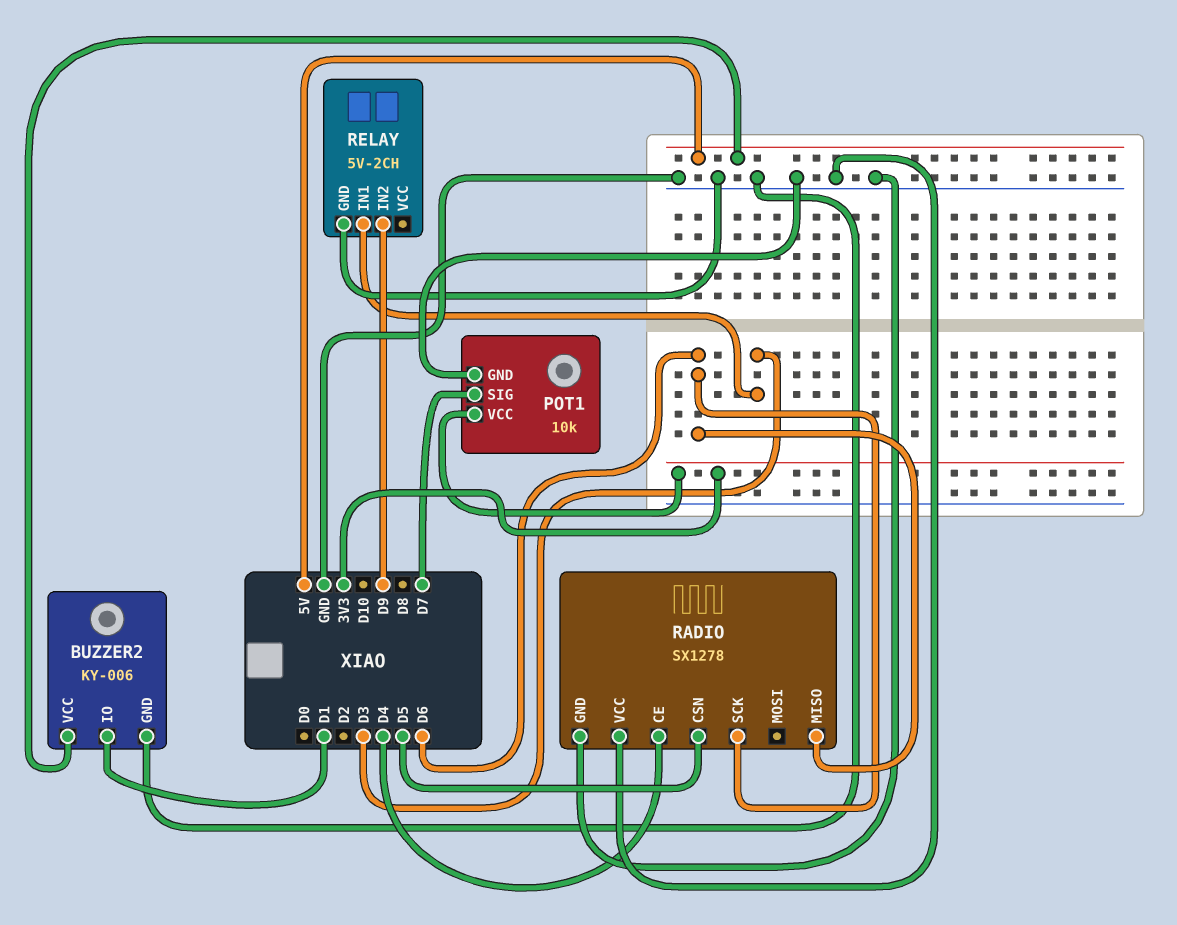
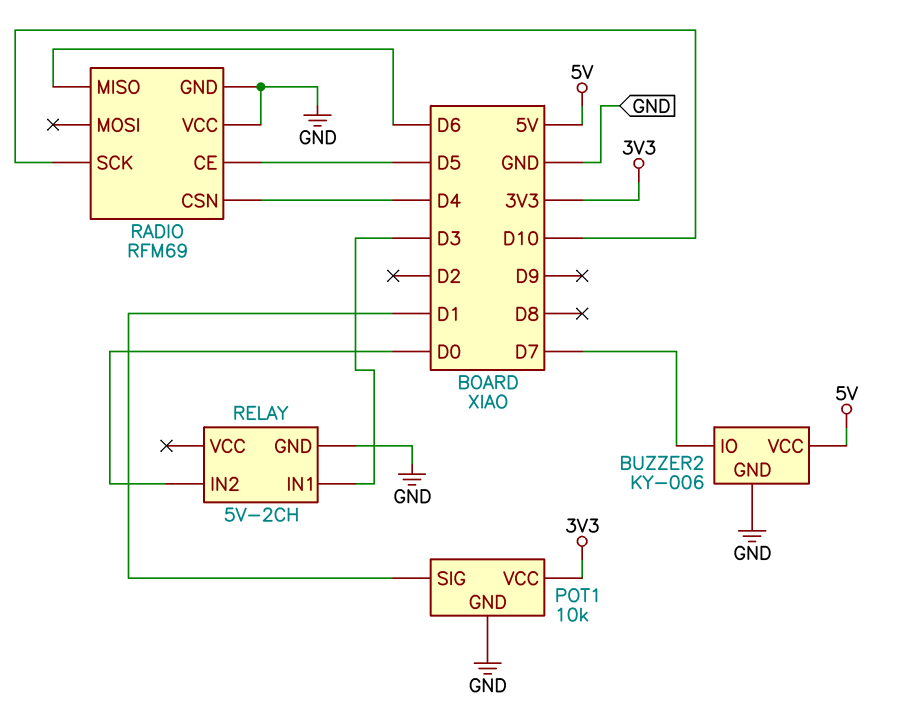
BUZZER2 pin IO: D1 -> D7
POT1 pin SIG: D7 -> D1
RADIO: SX1278 -> RFM69
RADIO pin CE: D4 -> D5
RADIO pin CSN: D5 -> D4
RADIO pin SCK: D6 -> D10
RELAY pin IN2: D9 -> D0

